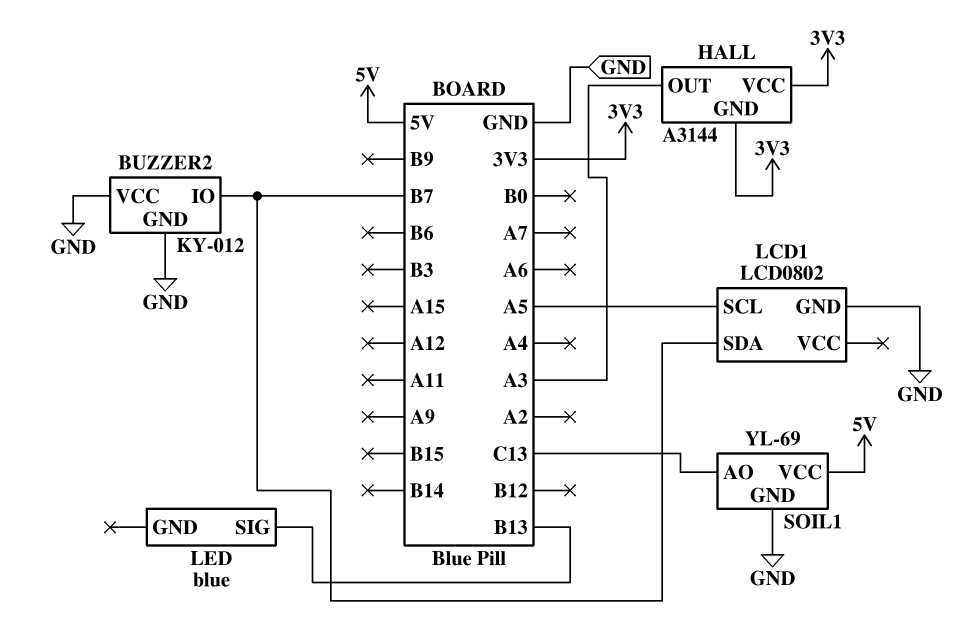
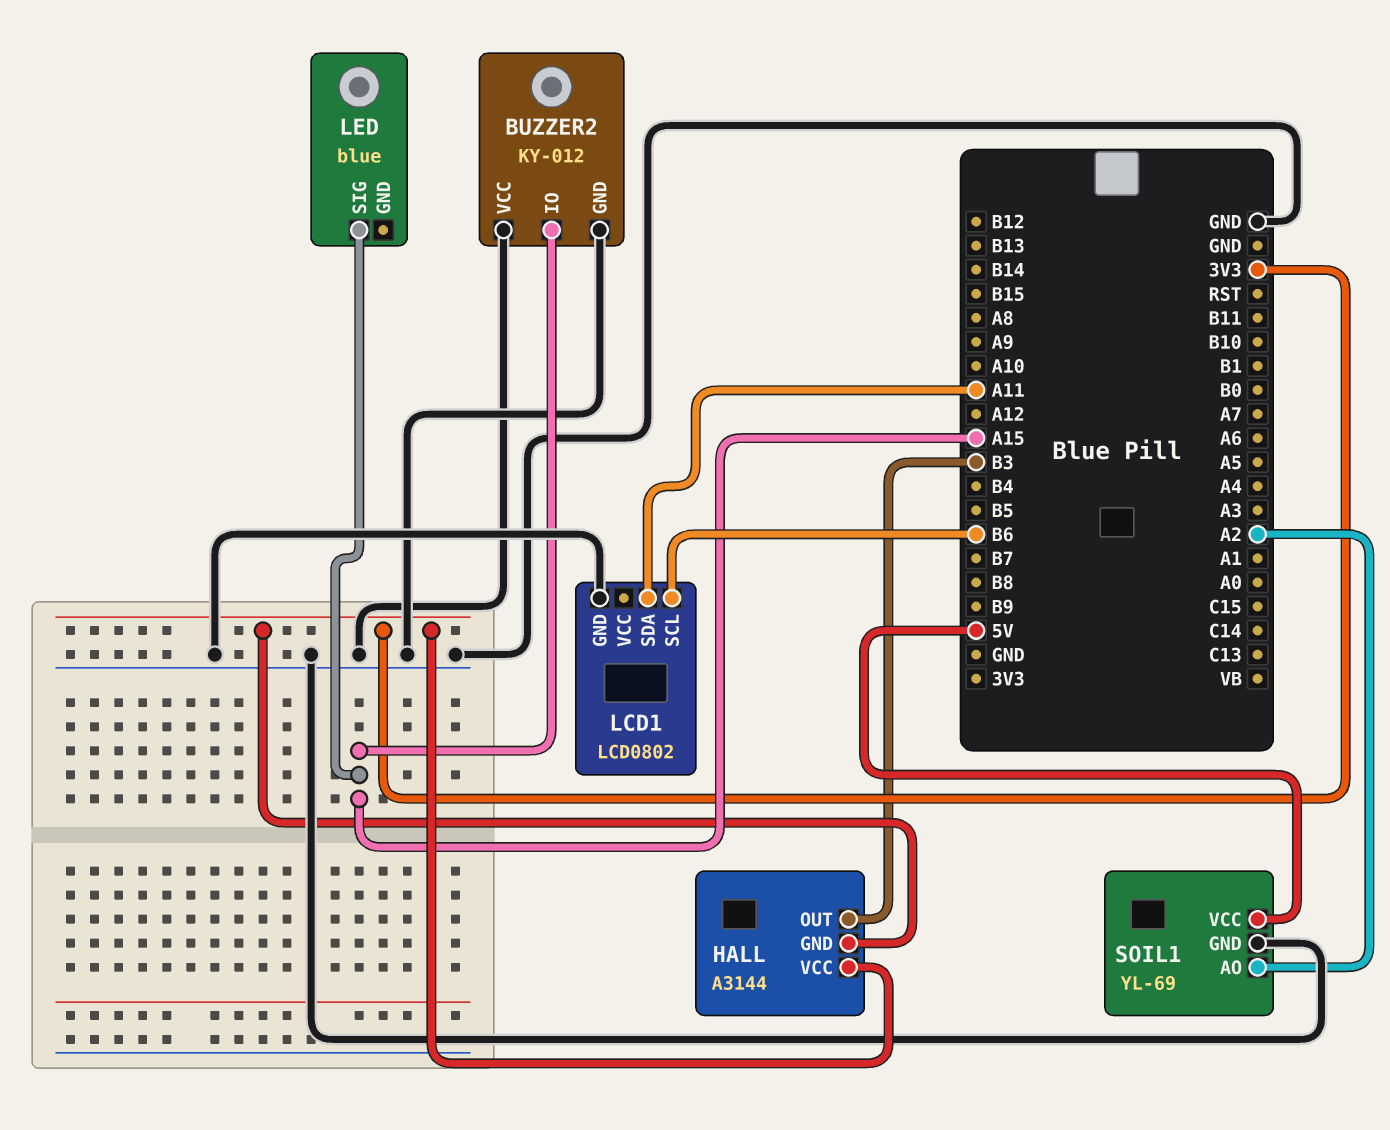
BUZZER2 pin IO: B7 -> A15
HALL pin OUT: A3 -> B3
LCD1 pin SCL: A5 -> B6
LCD1 pin SDA: B7 -> A11
LED pin SIG: B13 -> A15
SOIL1 pin AO: C13 -> A2

